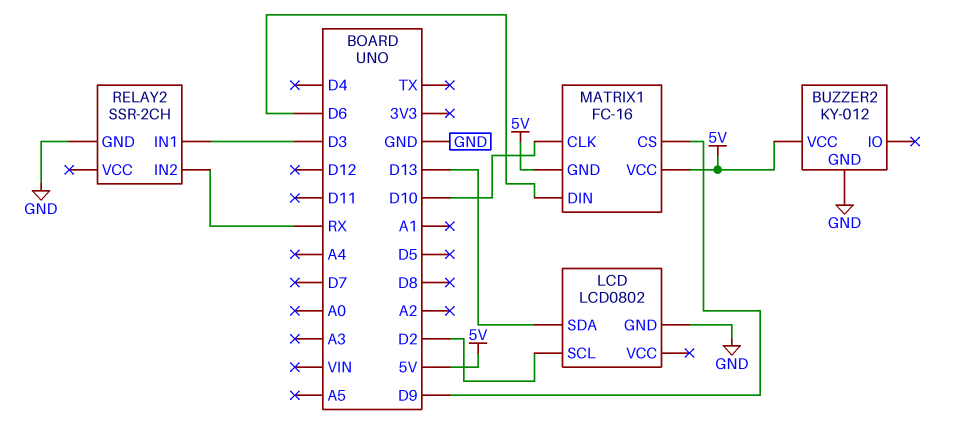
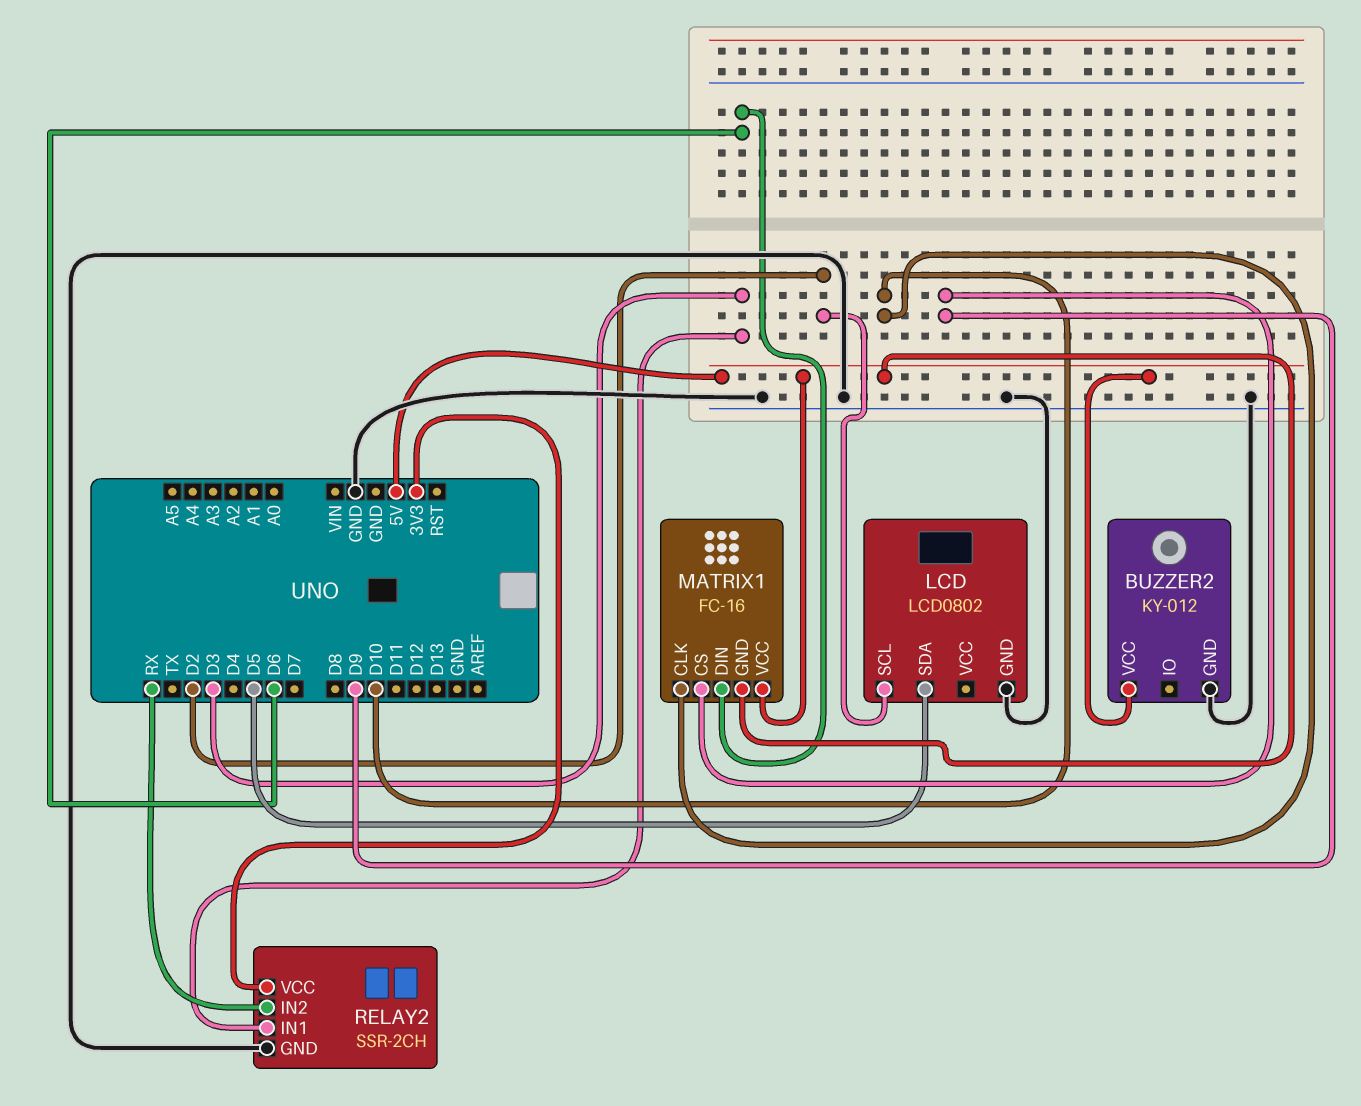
LCD pin SDA: D13 -> D5
RELAY2 pin VCC: none -> 3V3

